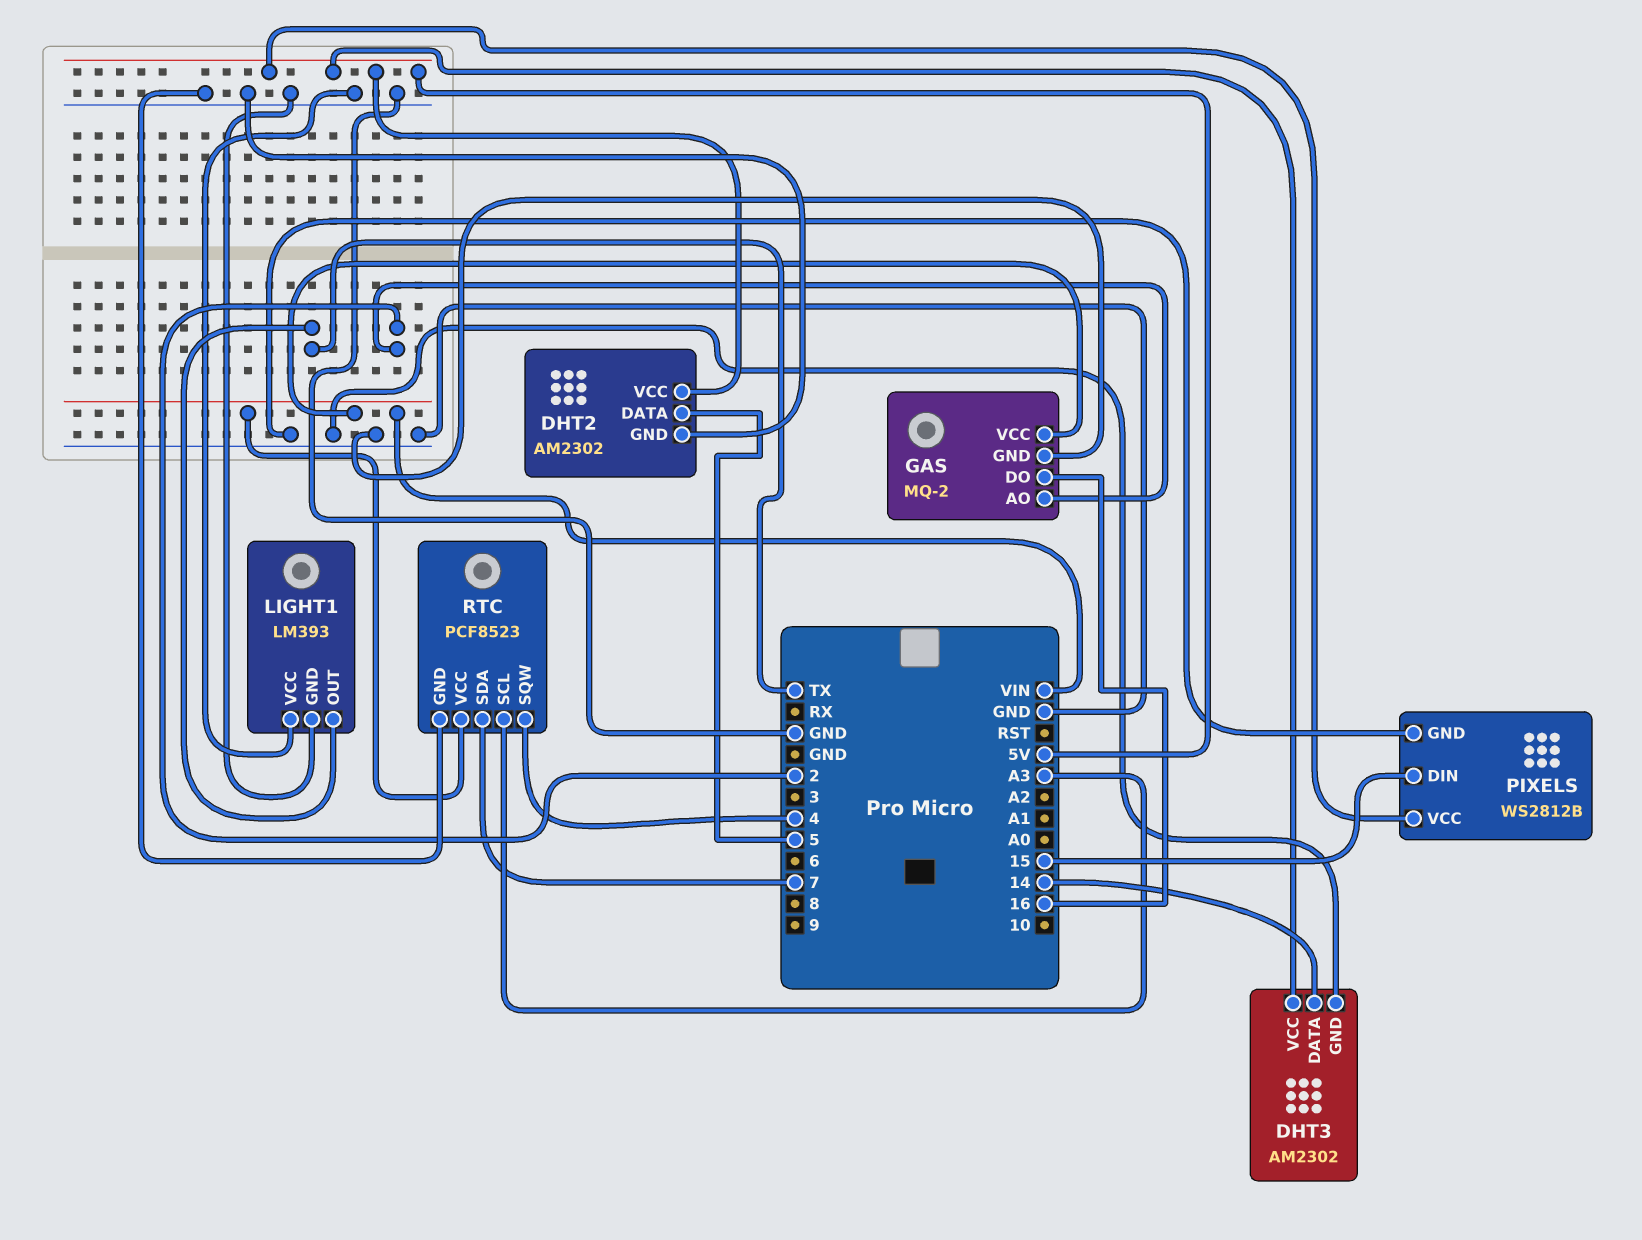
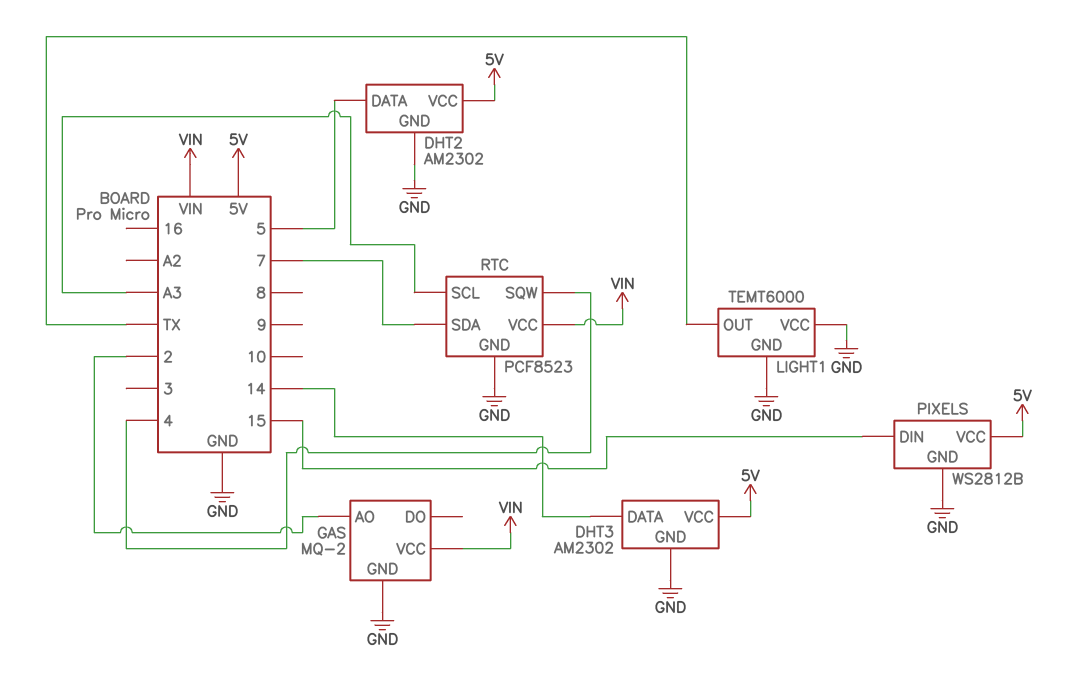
GAS pin DO: 16 -> none
LIGHT1: LM393 -> TEMT6000

